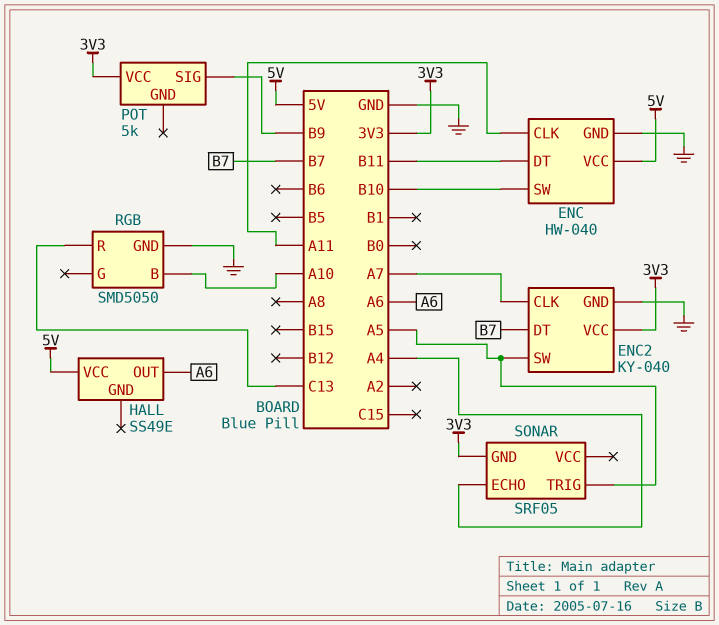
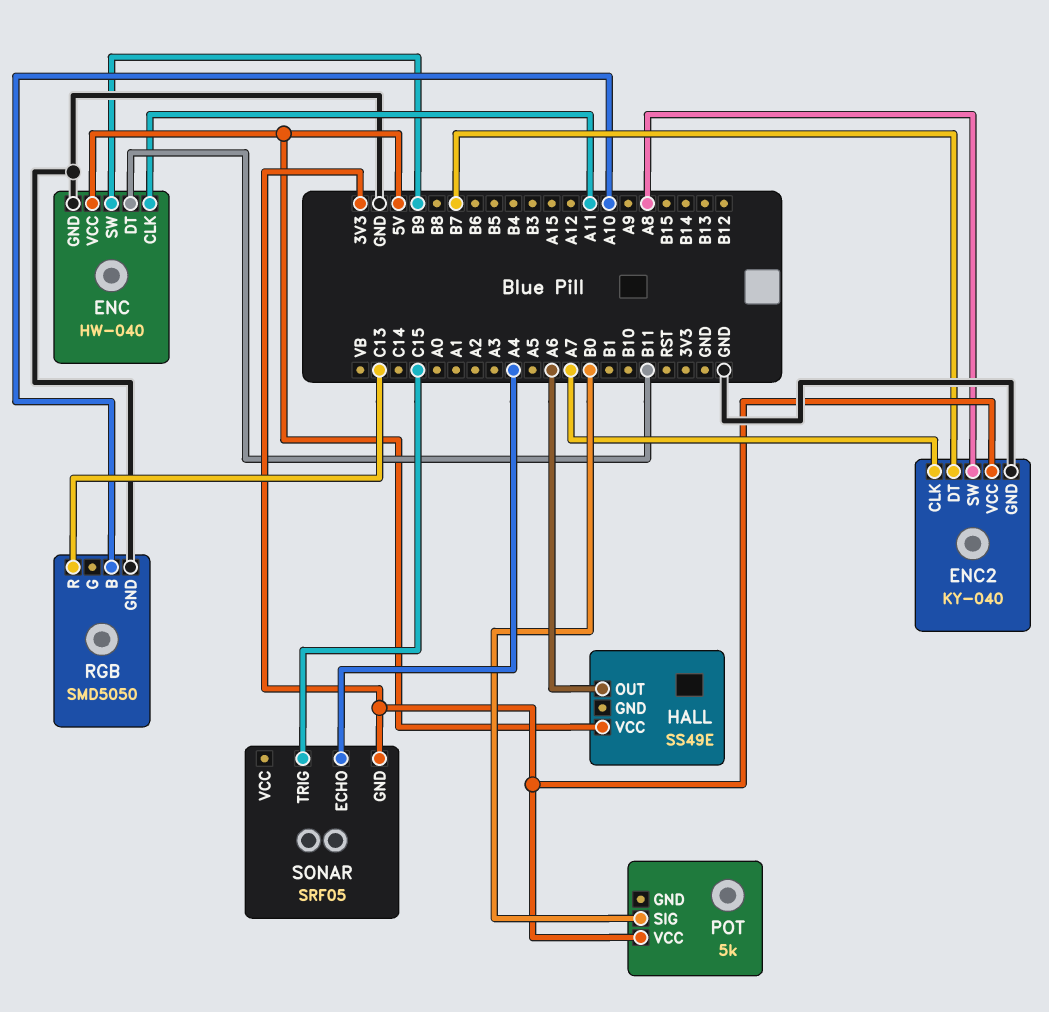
ENC pin SW: B10 -> B9
ENC2 pin SW: A5 -> A8
POT pin SIG: B9 -> B0
SONAR pin TRIG: A5 -> C15

